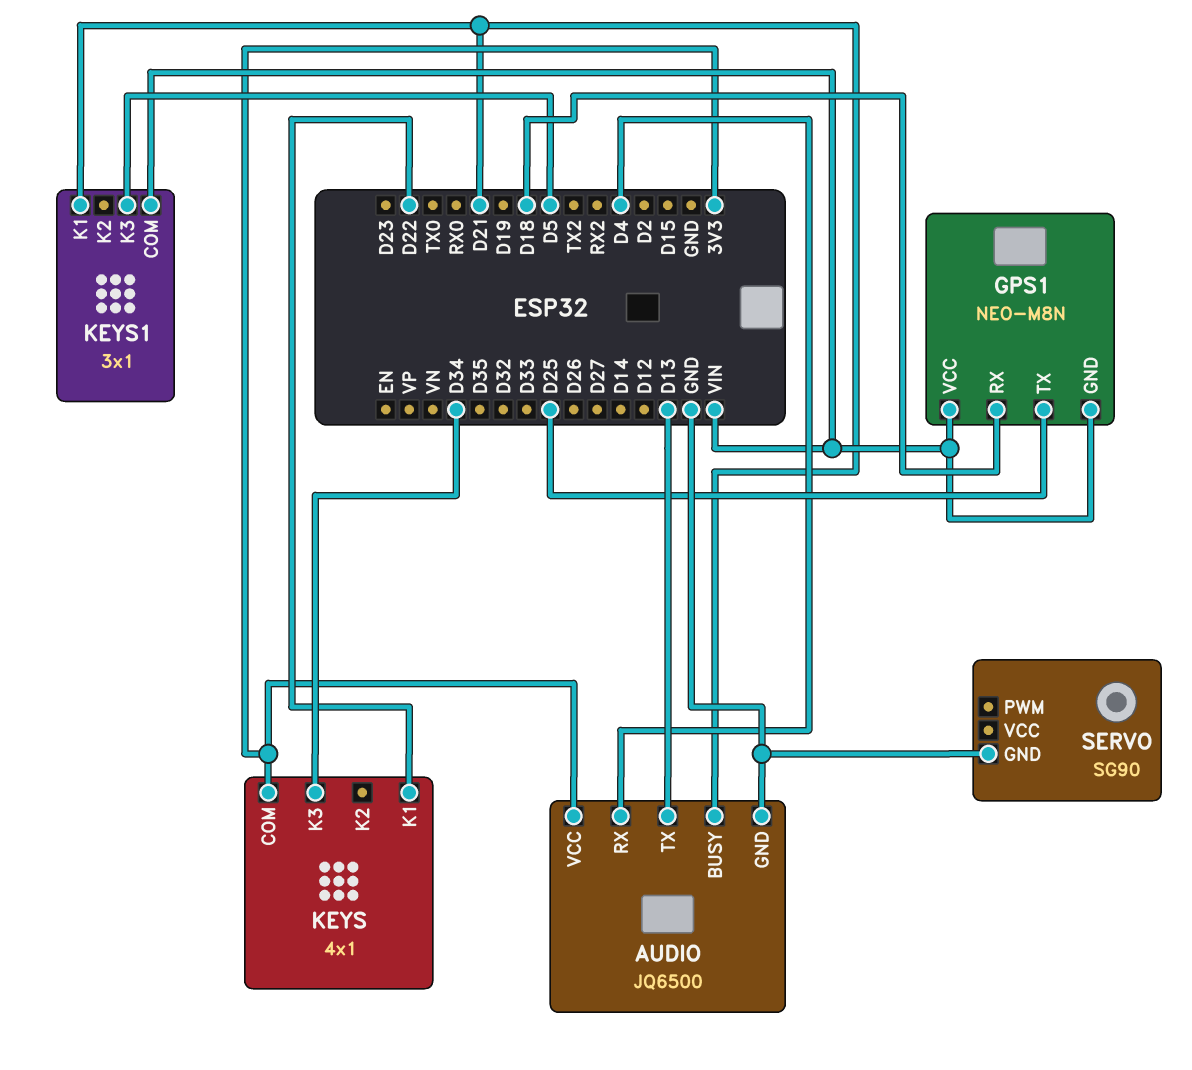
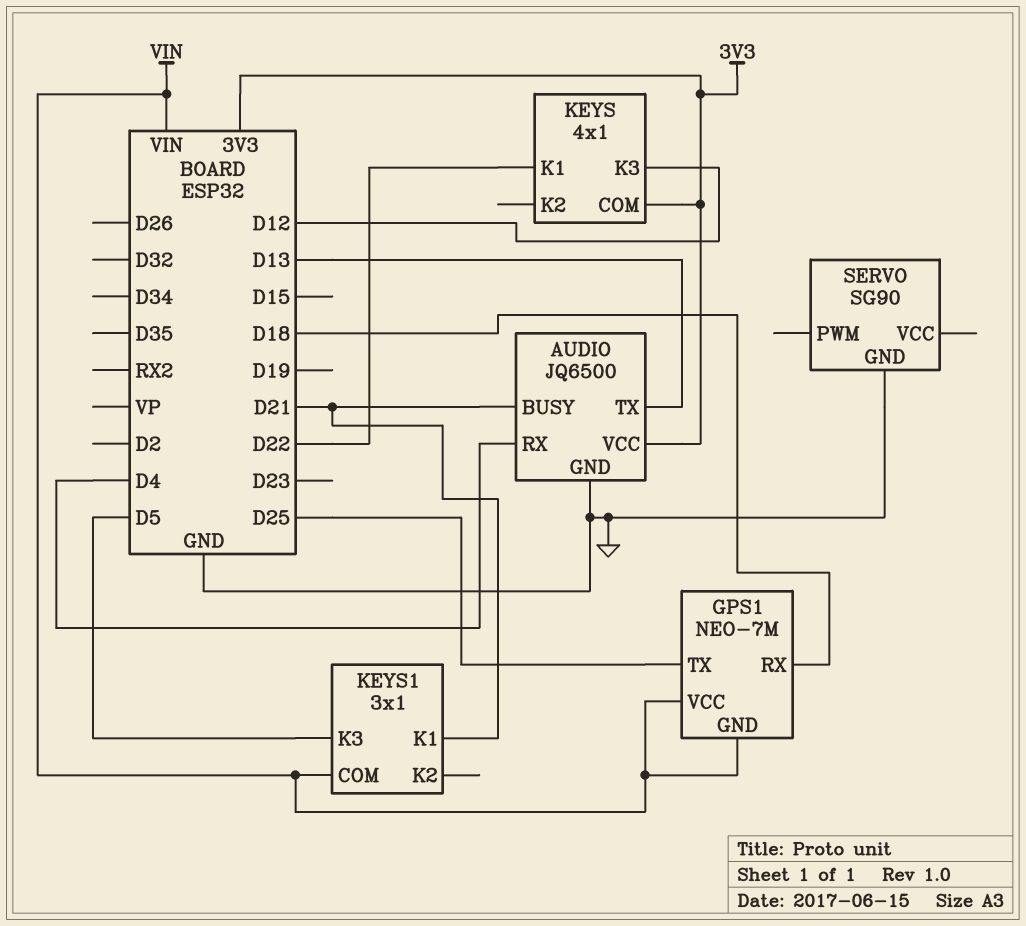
GPS1: NEO-M8N -> NEO-7M
KEYS pin K3: D34 -> D12

